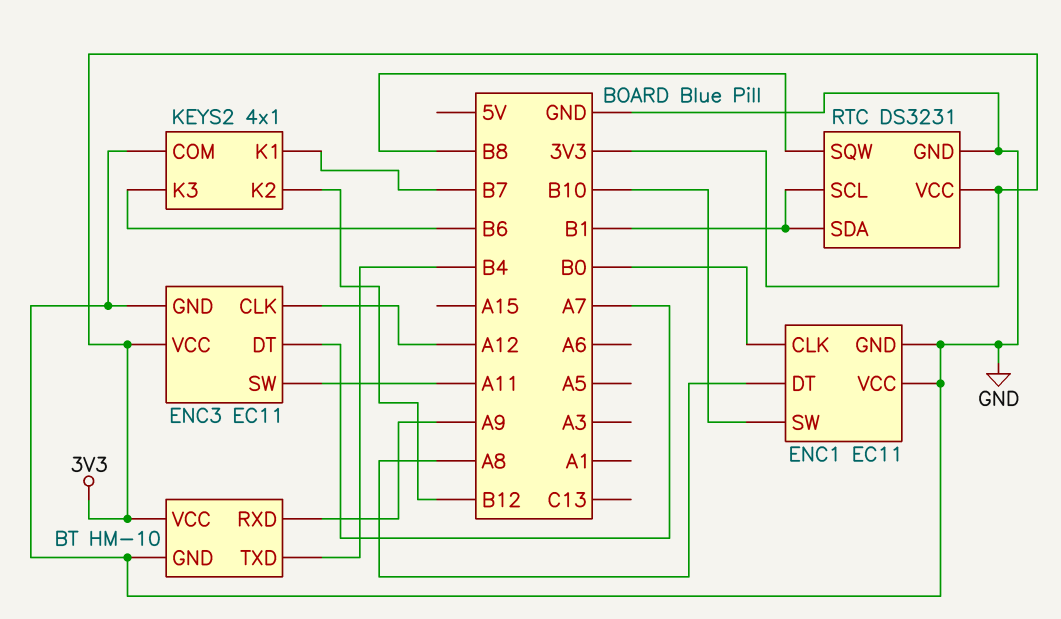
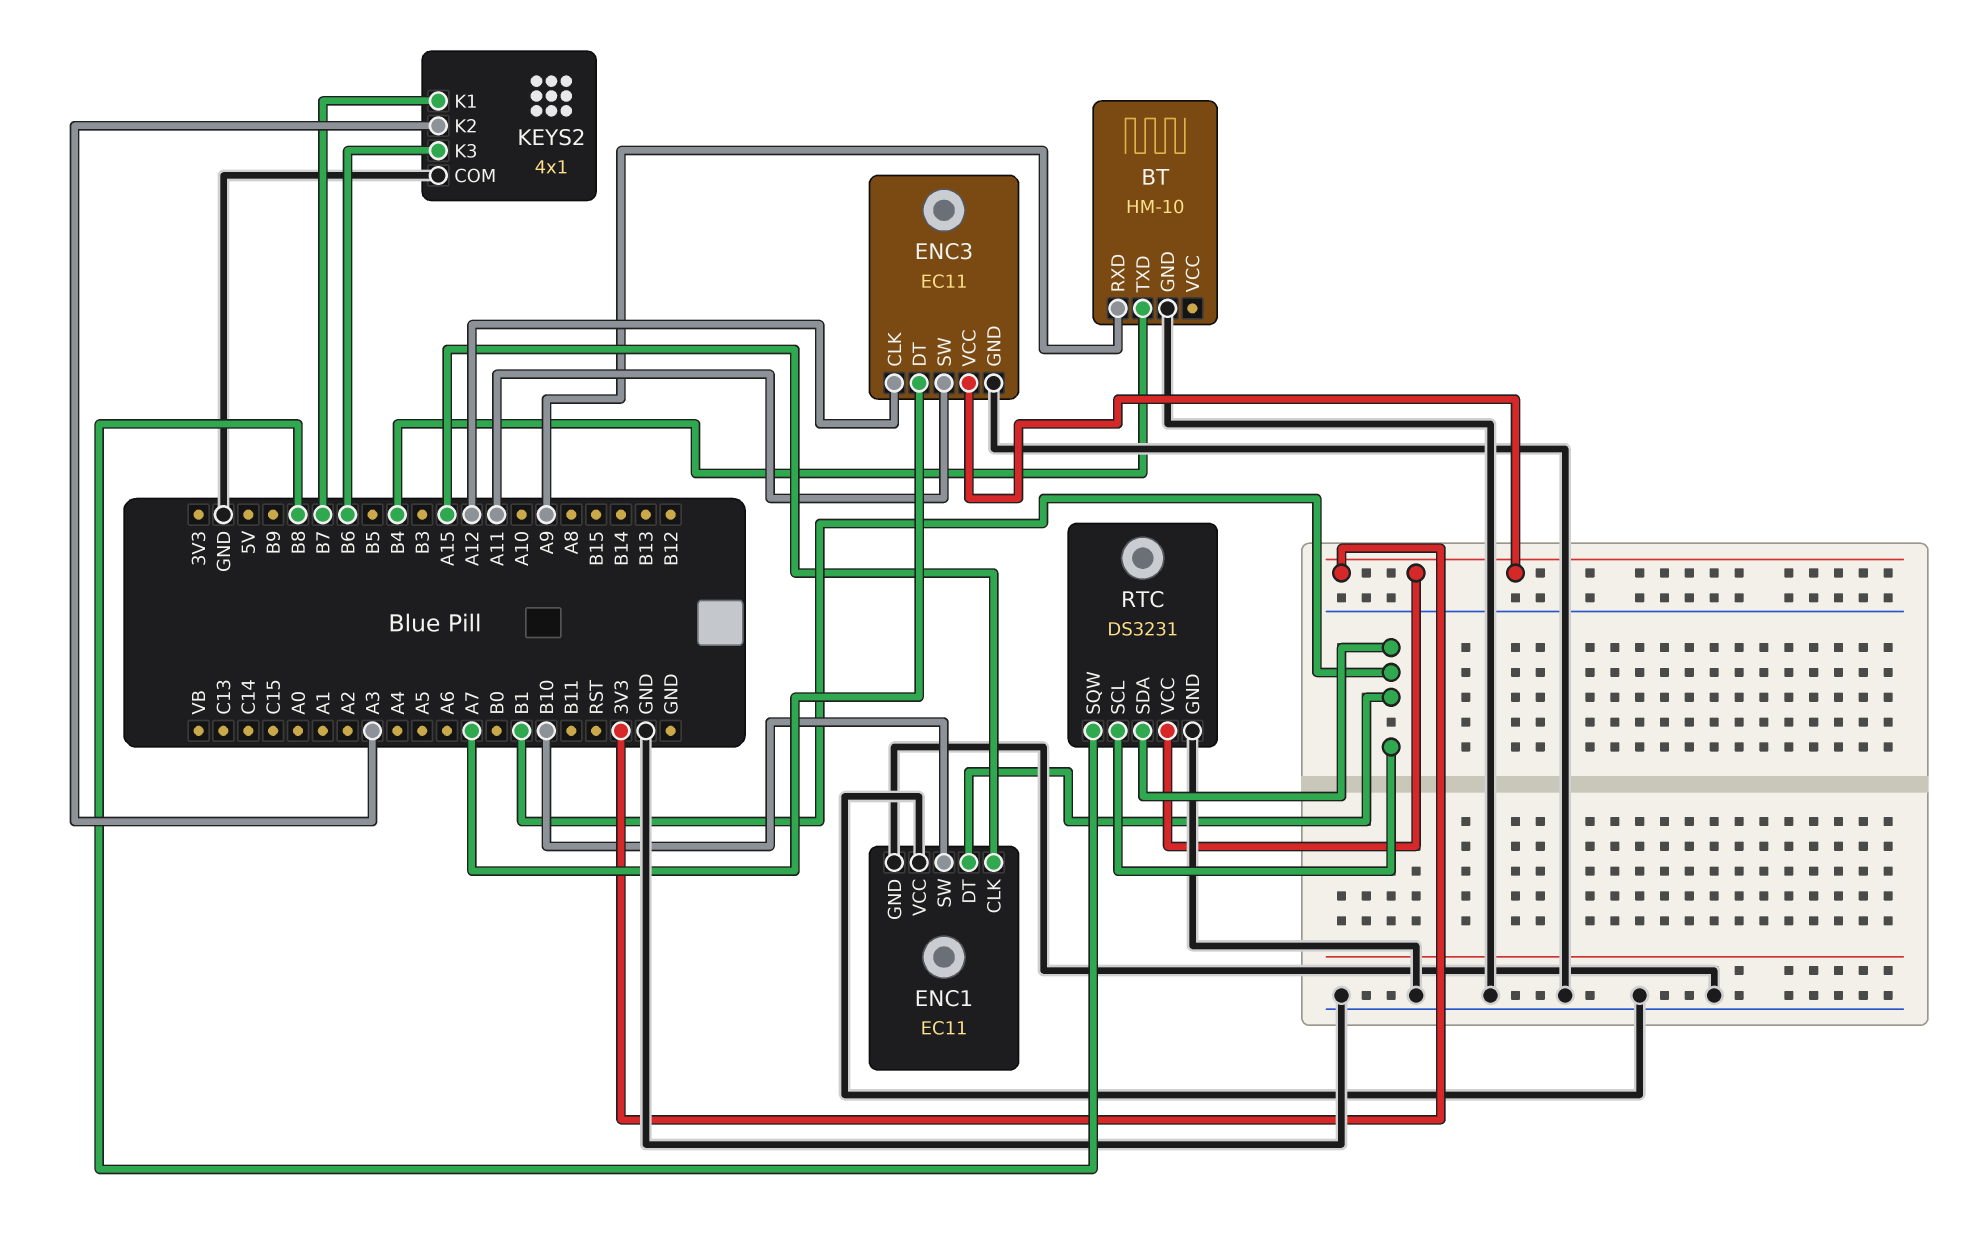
BT pin VCC: 3V3 -> none
ENC1 pin CLK: B0 -> A15
ENC1 pin DT: A8 -> B1
KEYS2 pin K2: B12 -> A3

